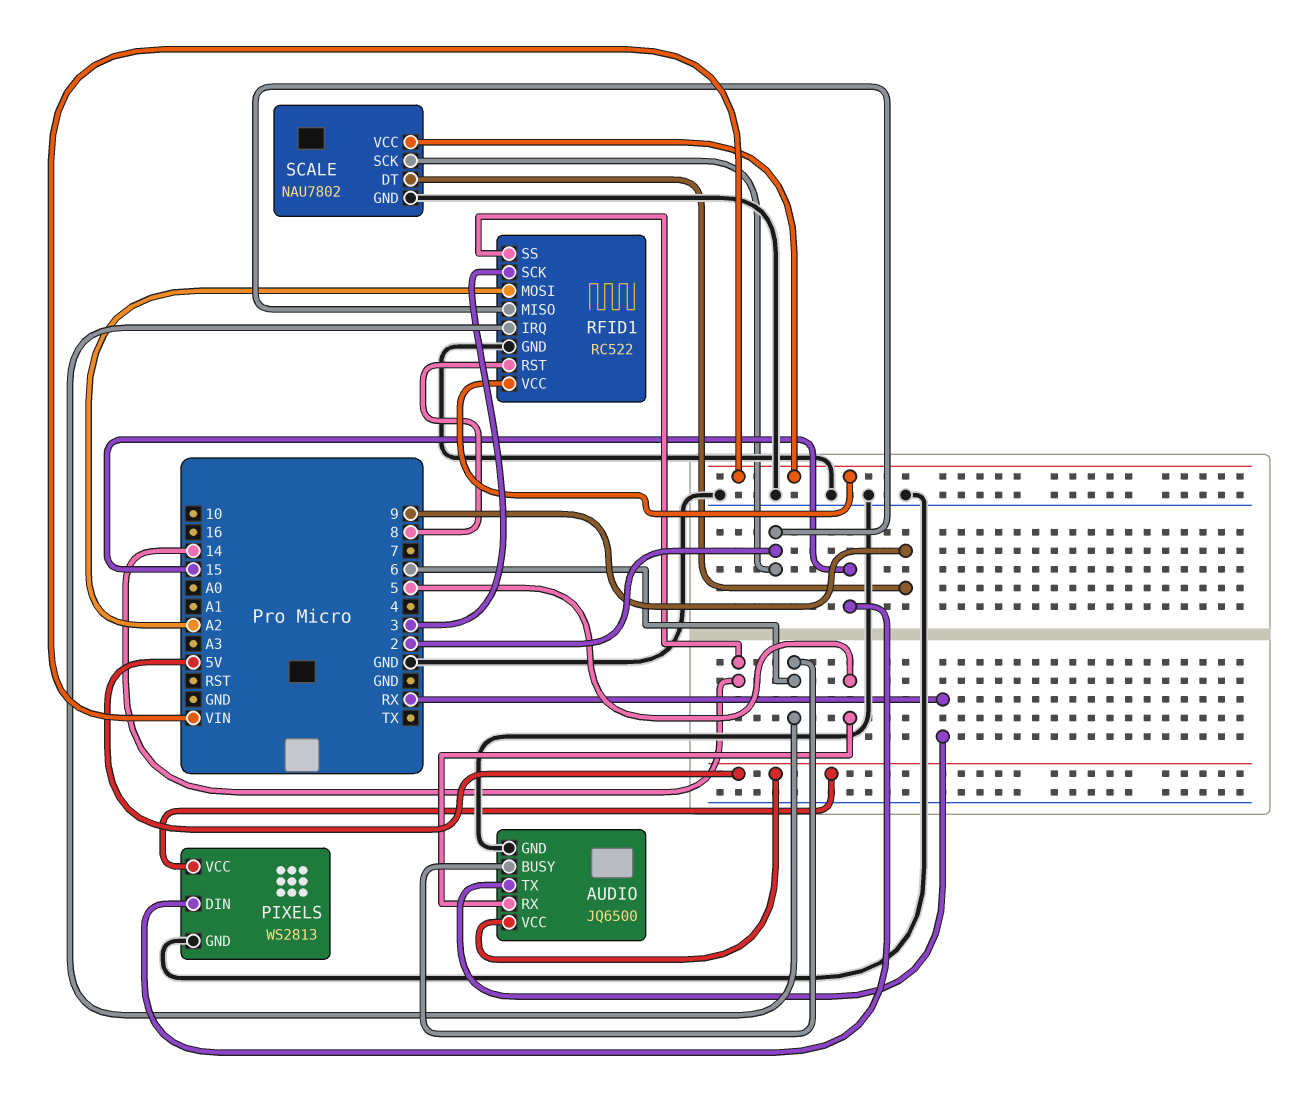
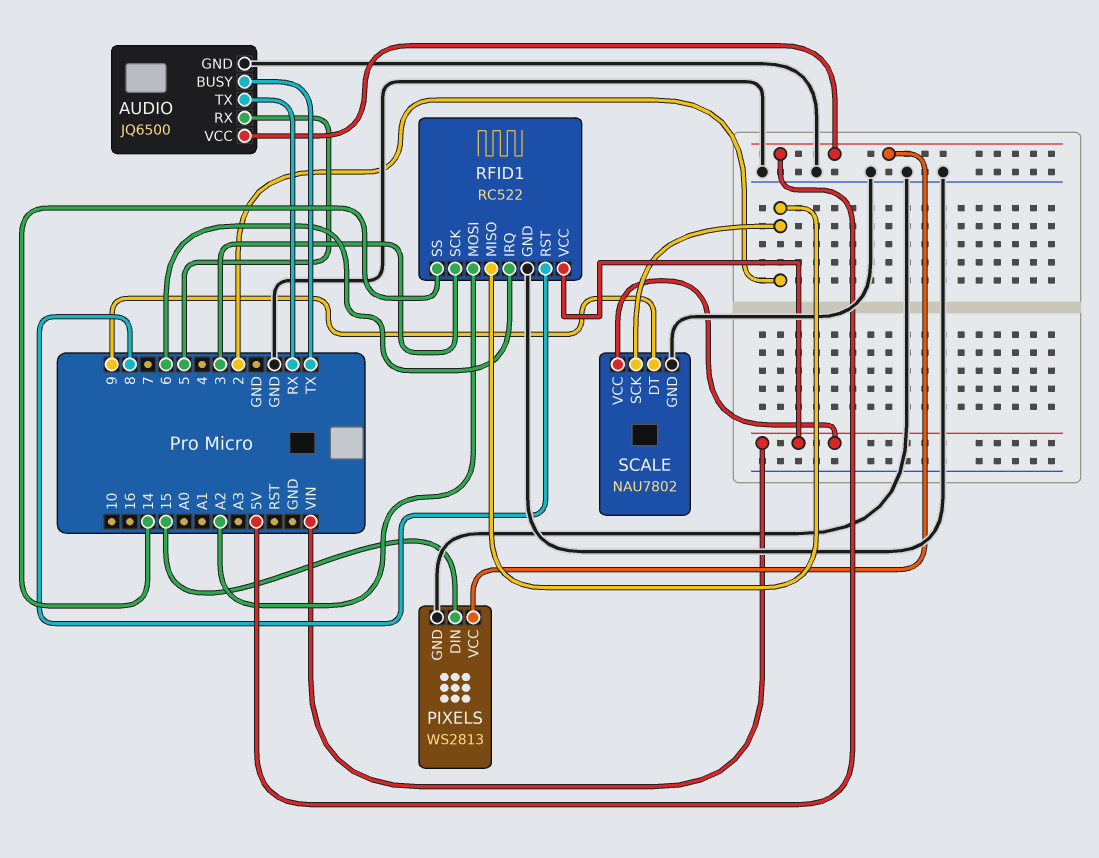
AUDIO pin BUSY: 6 -> TX

